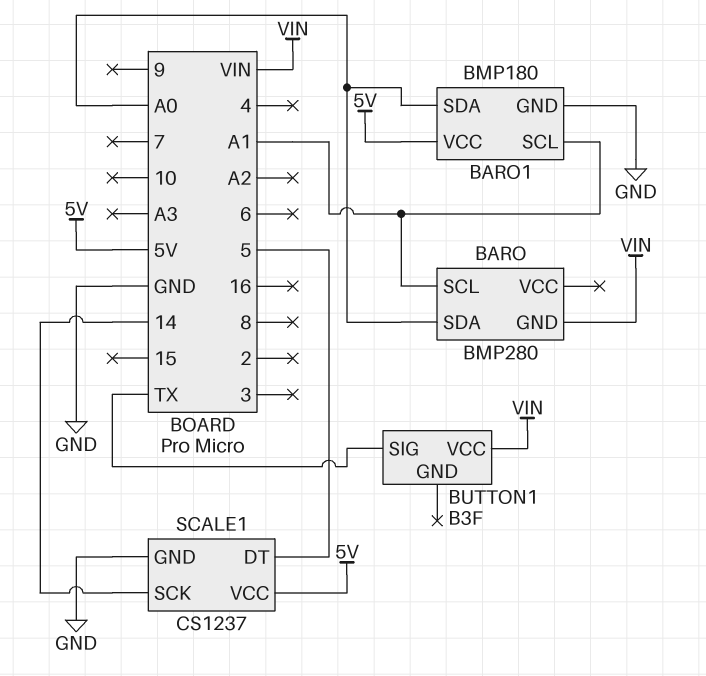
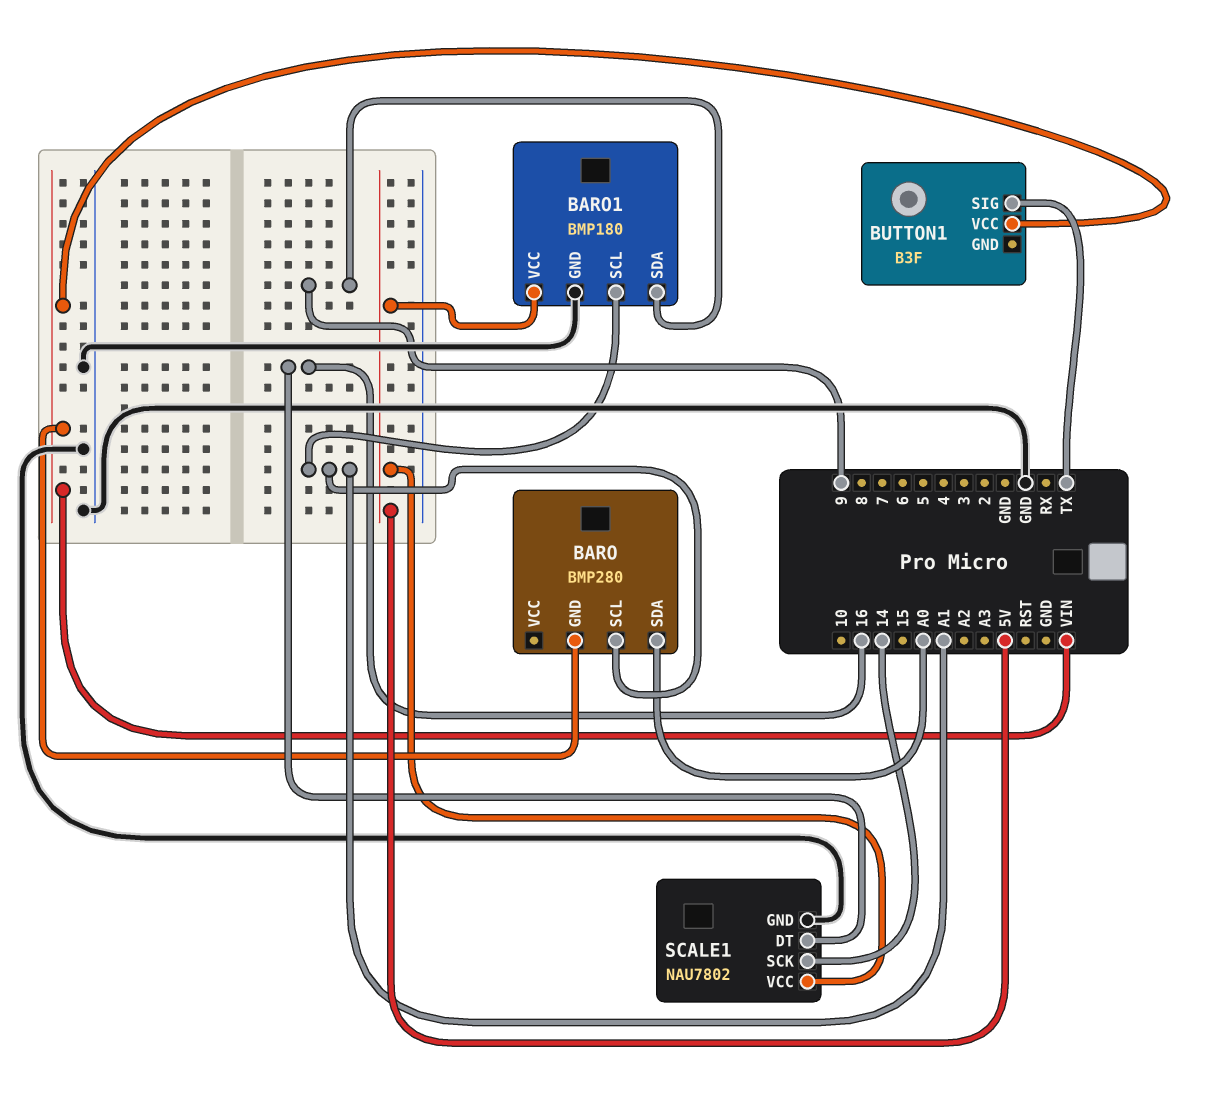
BARO1 pin SDA: A0 -> 9
SCALE1: CS1237 -> NAU7802
SCALE1 pin DT: 5 -> 16

